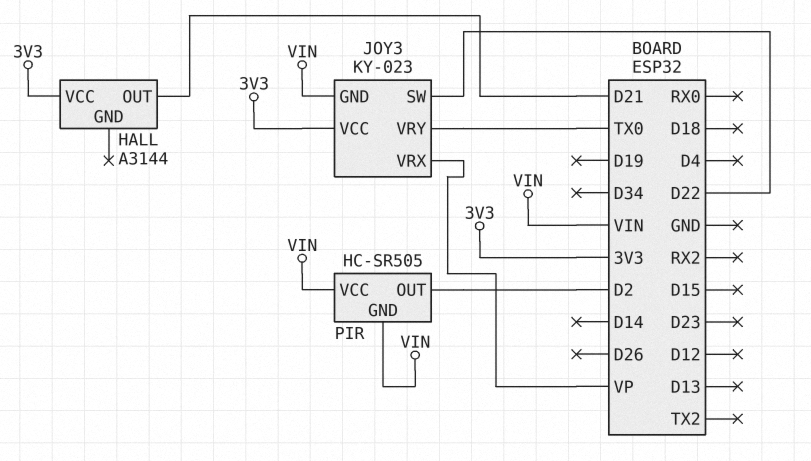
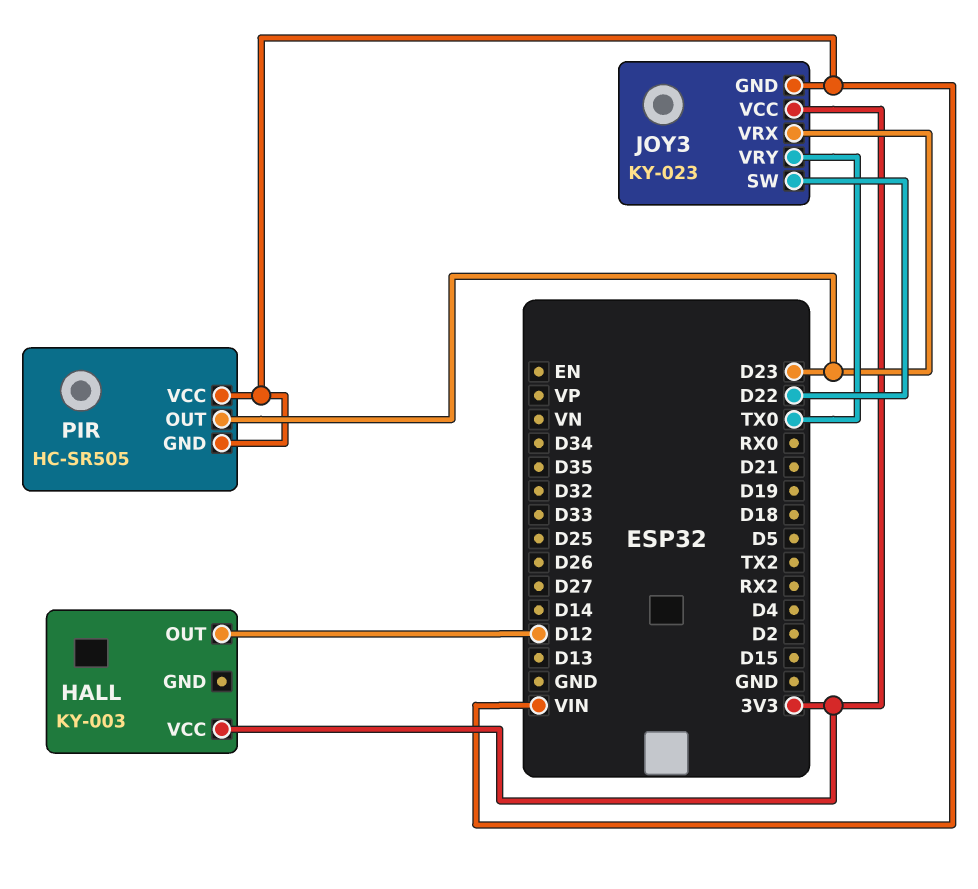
HALL: A3144 -> KY-003
HALL pin OUT: D21 -> D12
JOY3 pin VRX: VP -> D23
PIR pin OUT: D2 -> D23

